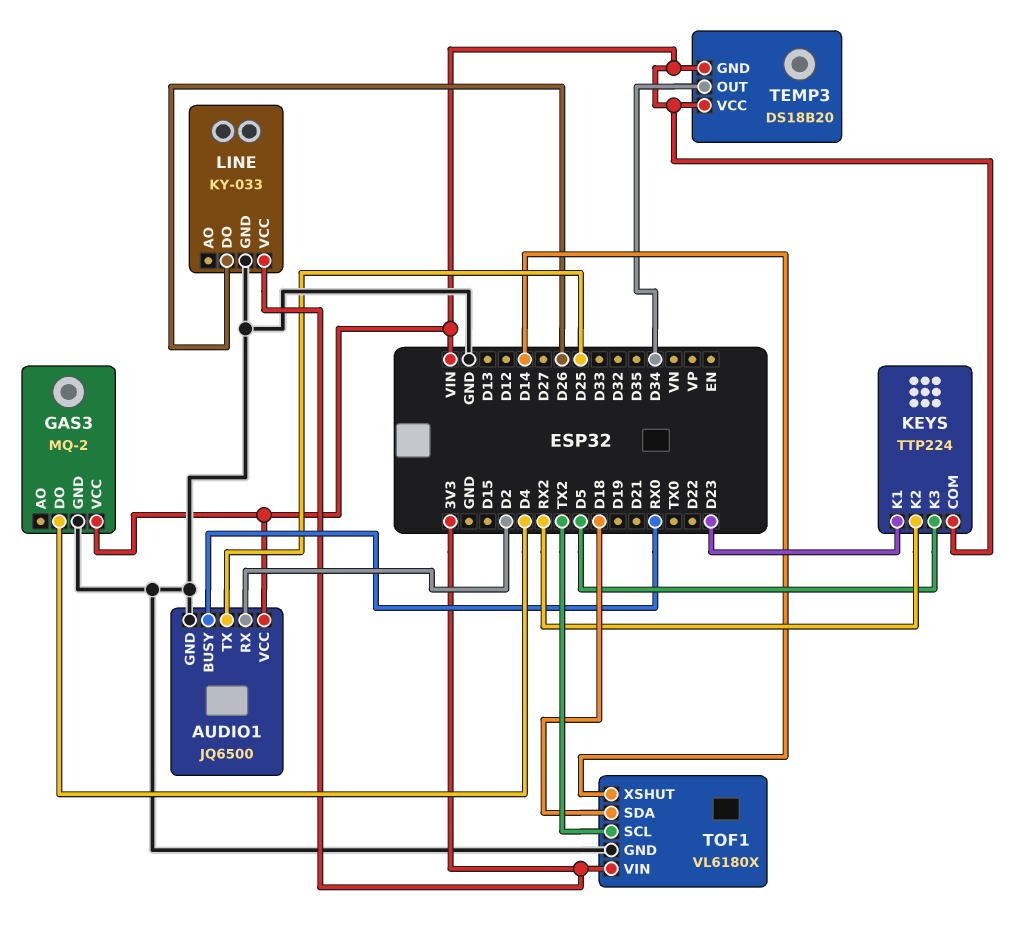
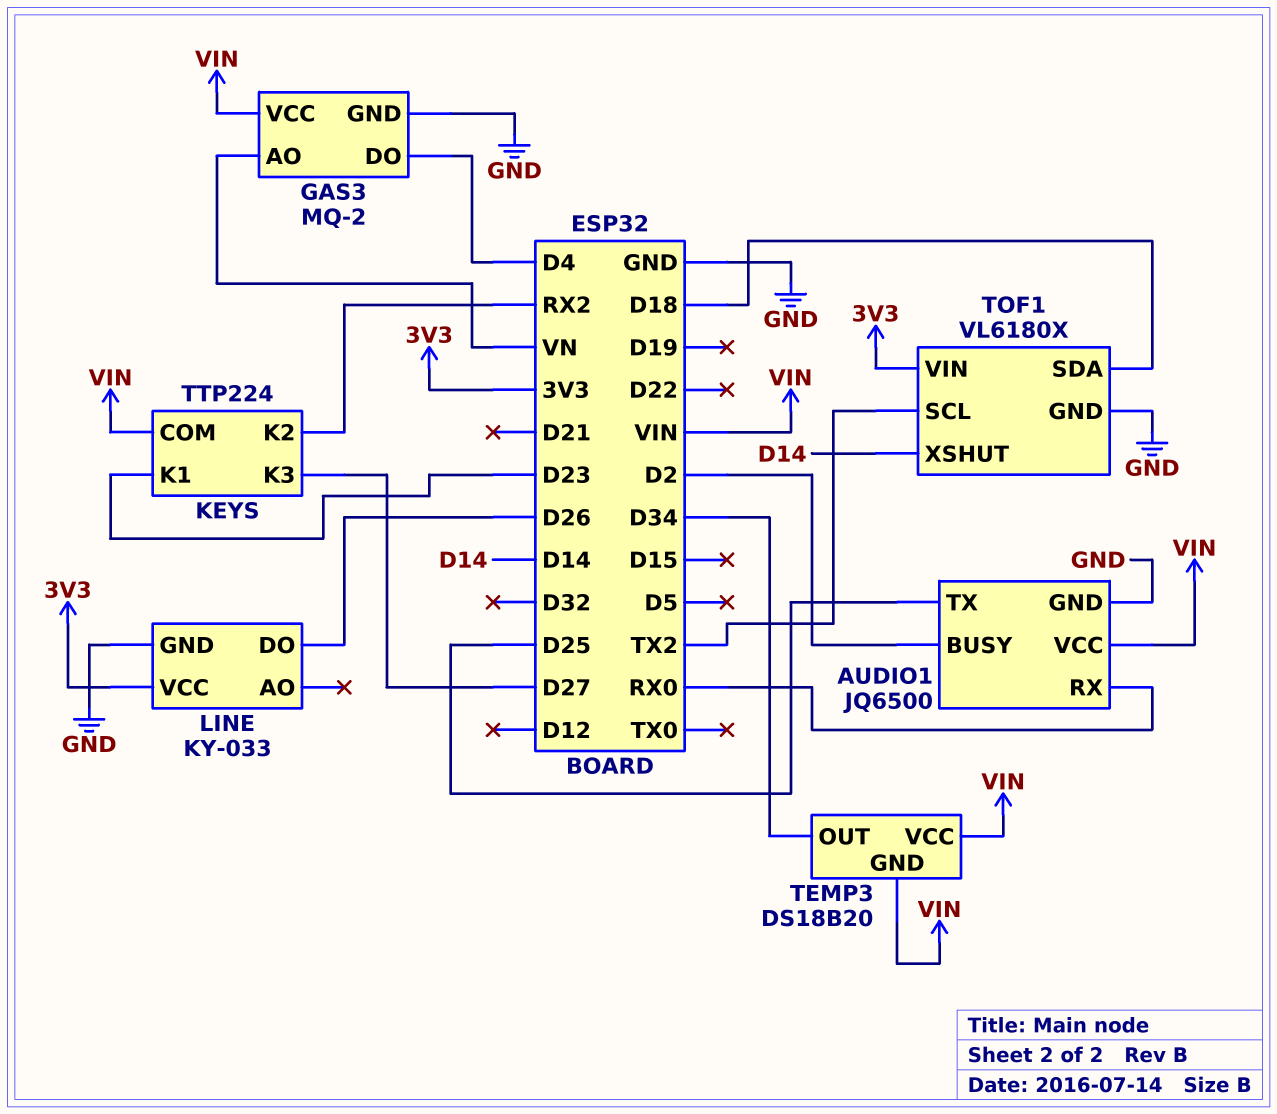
AUDIO1 pin BUSY: RX0 -> D2
AUDIO1 pin RX: D2 -> RX0
GAS3 pin AO: none -> VN
KEYS pin K3: D5 -> D27

